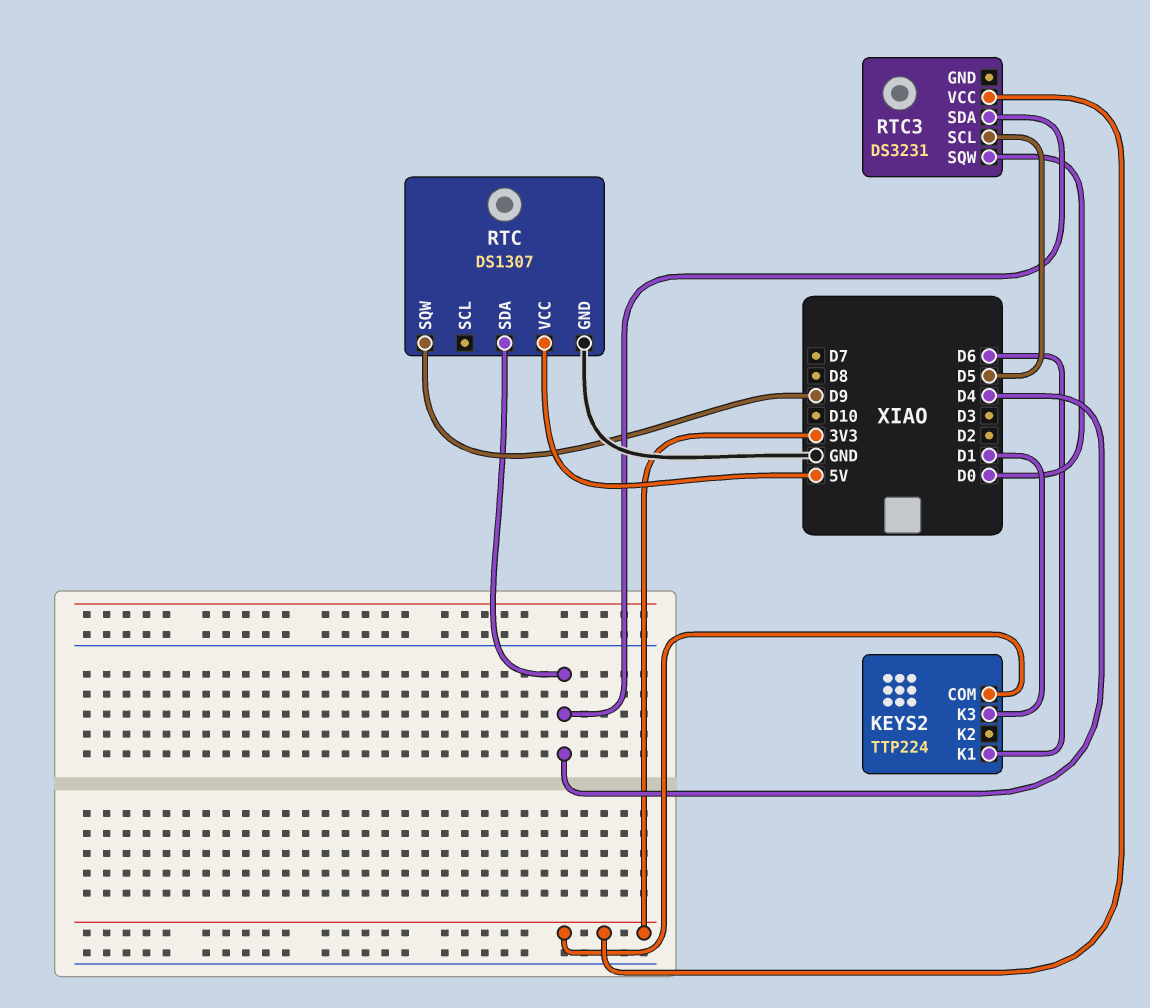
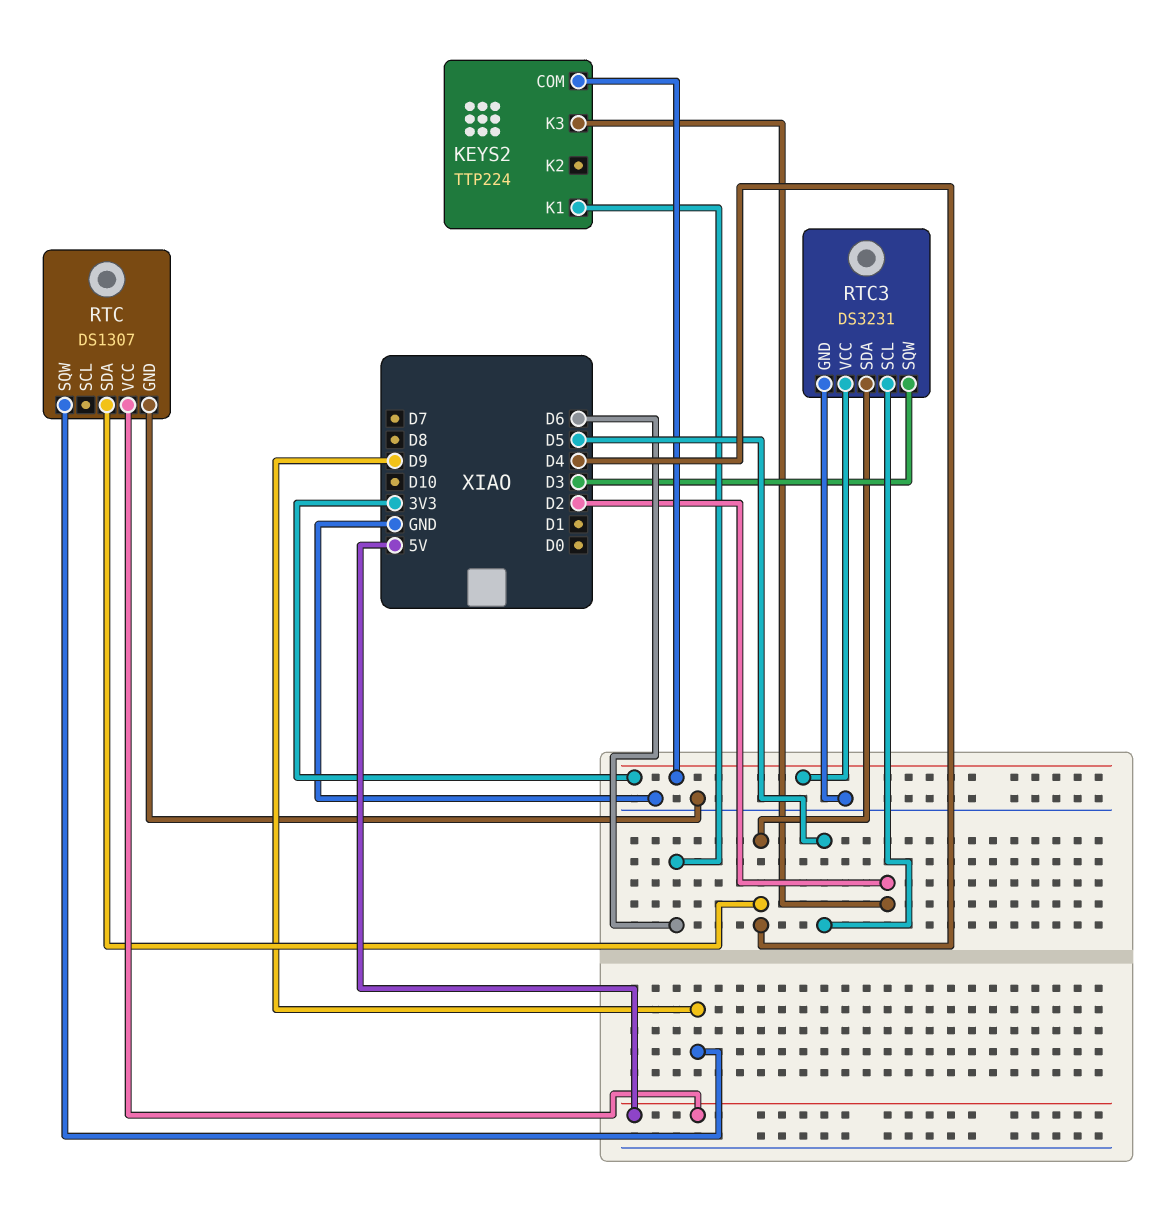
KEYS2 pin K3: D1 -> D2
RTC3 pin GND: none -> GND
RTC3 pin SQW: D0 -> D3

